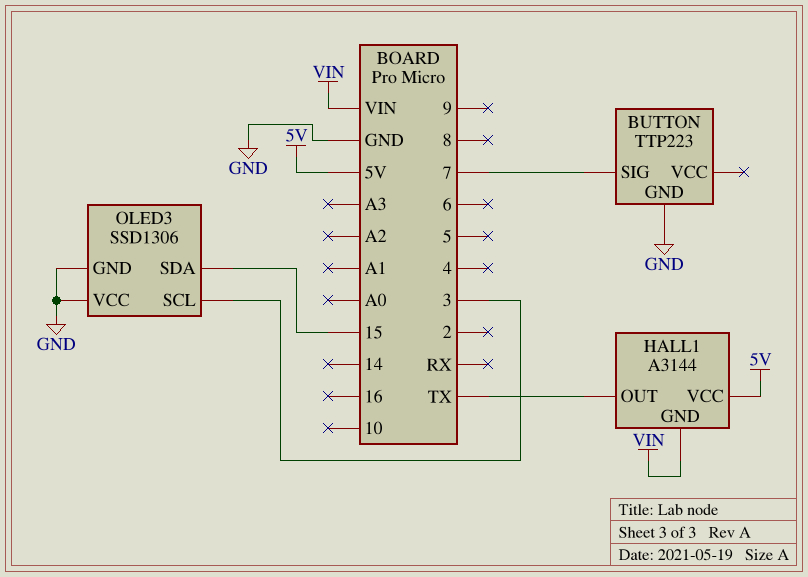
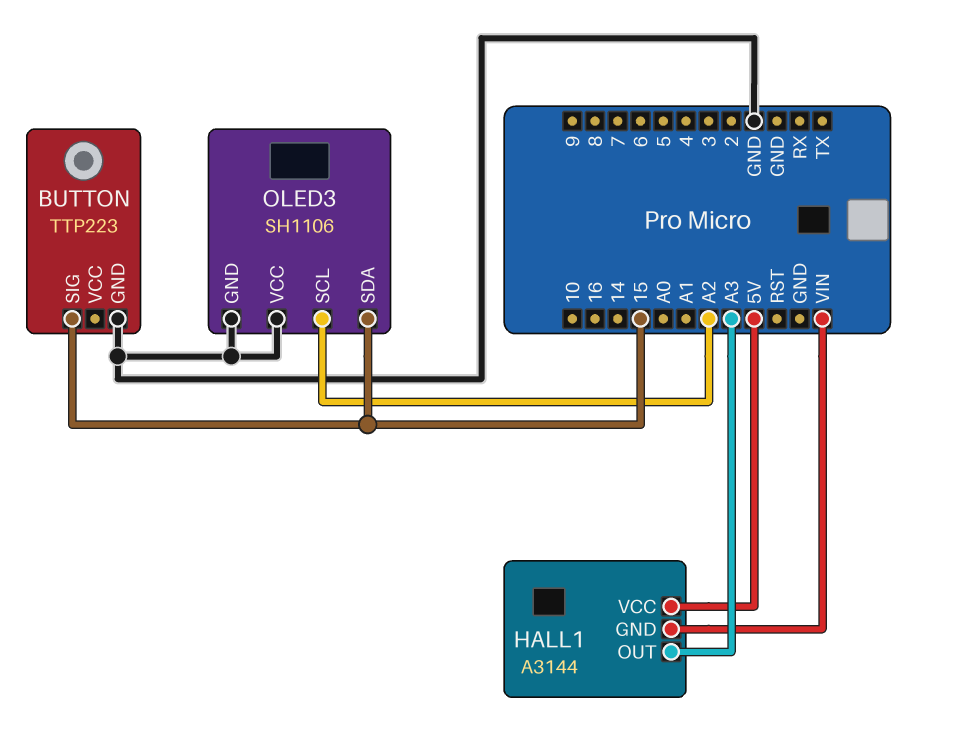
BUTTON pin SIG: 7 -> 15
HALL1 pin OUT: TX -> A3
OLED3: SSD1306 -> SH1106
OLED3 pin SCL: 3 -> A2

